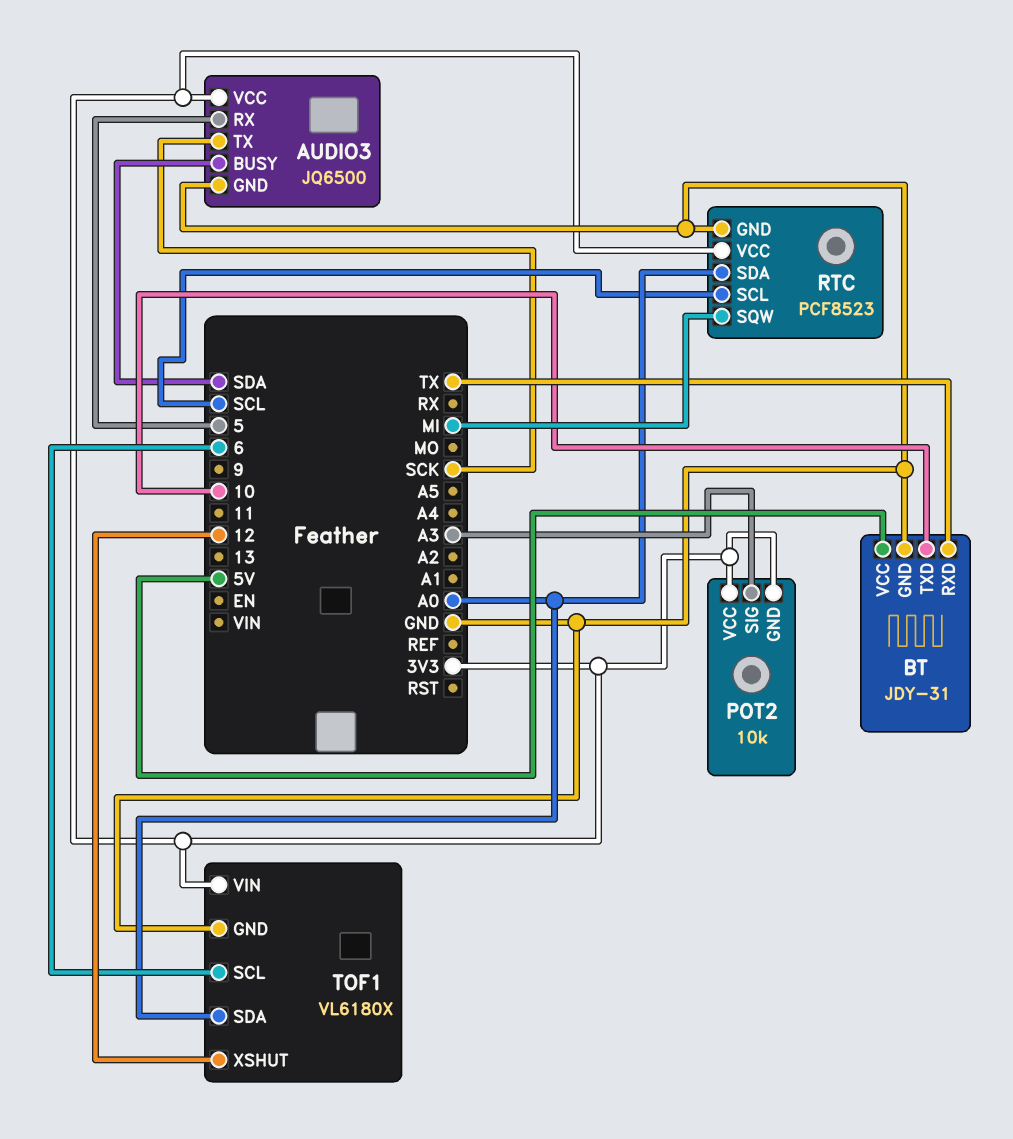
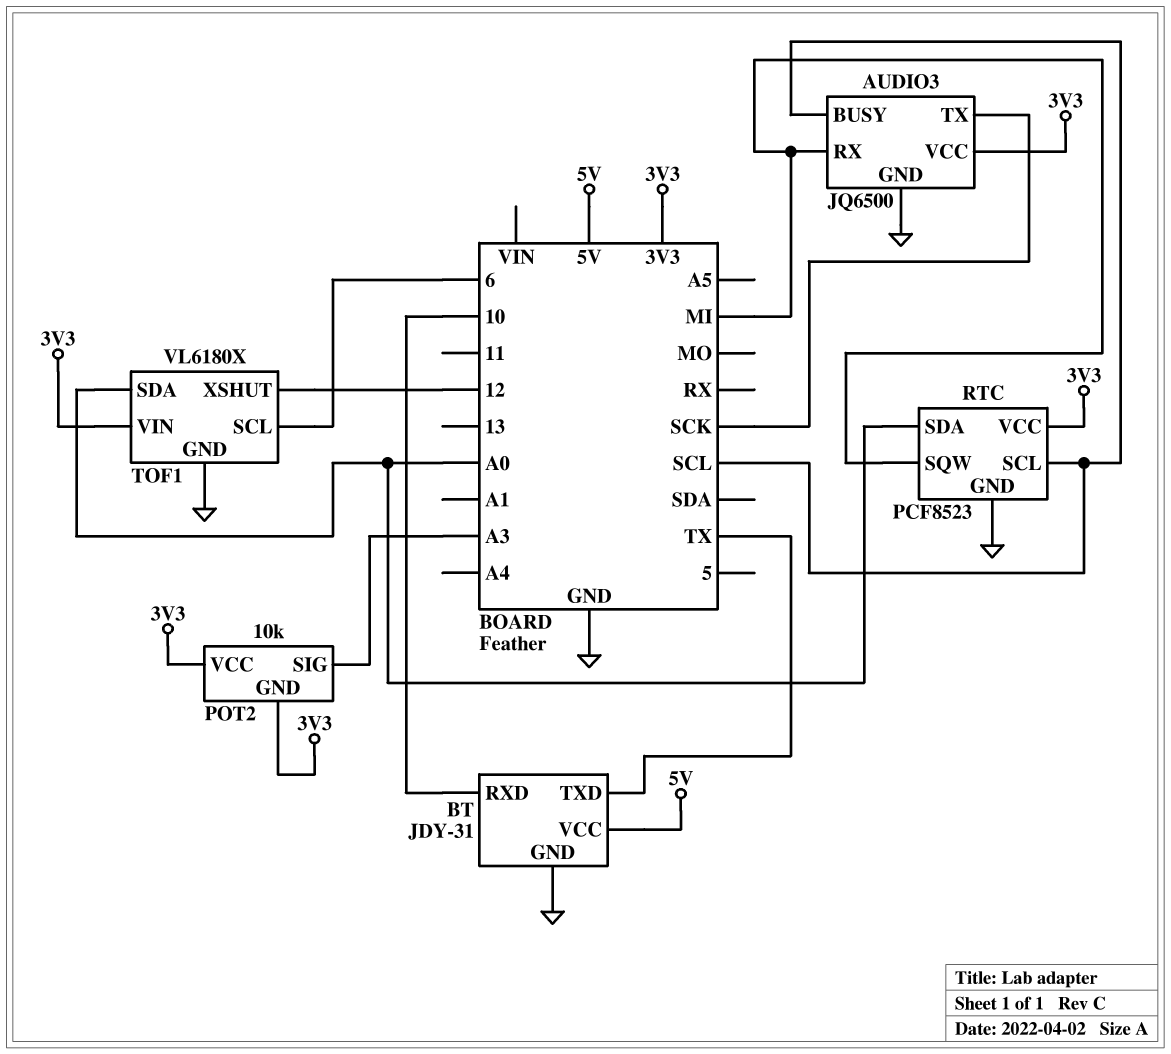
AUDIO3 pin BUSY: SDA -> SCL
AUDIO3 pin RX: 5 -> MI
BT pin RXD: TX -> 10
BT pin TXD: 10 -> TX

